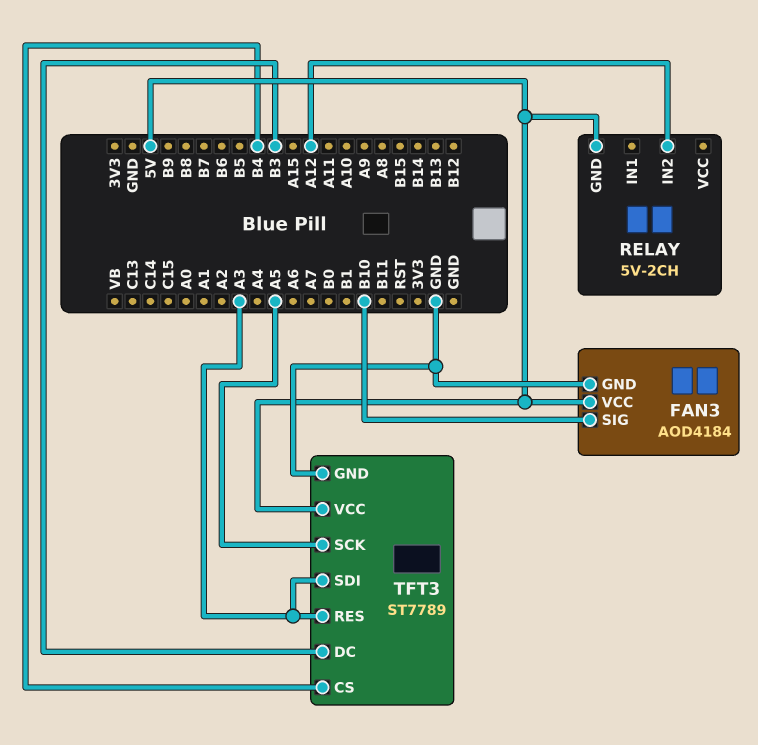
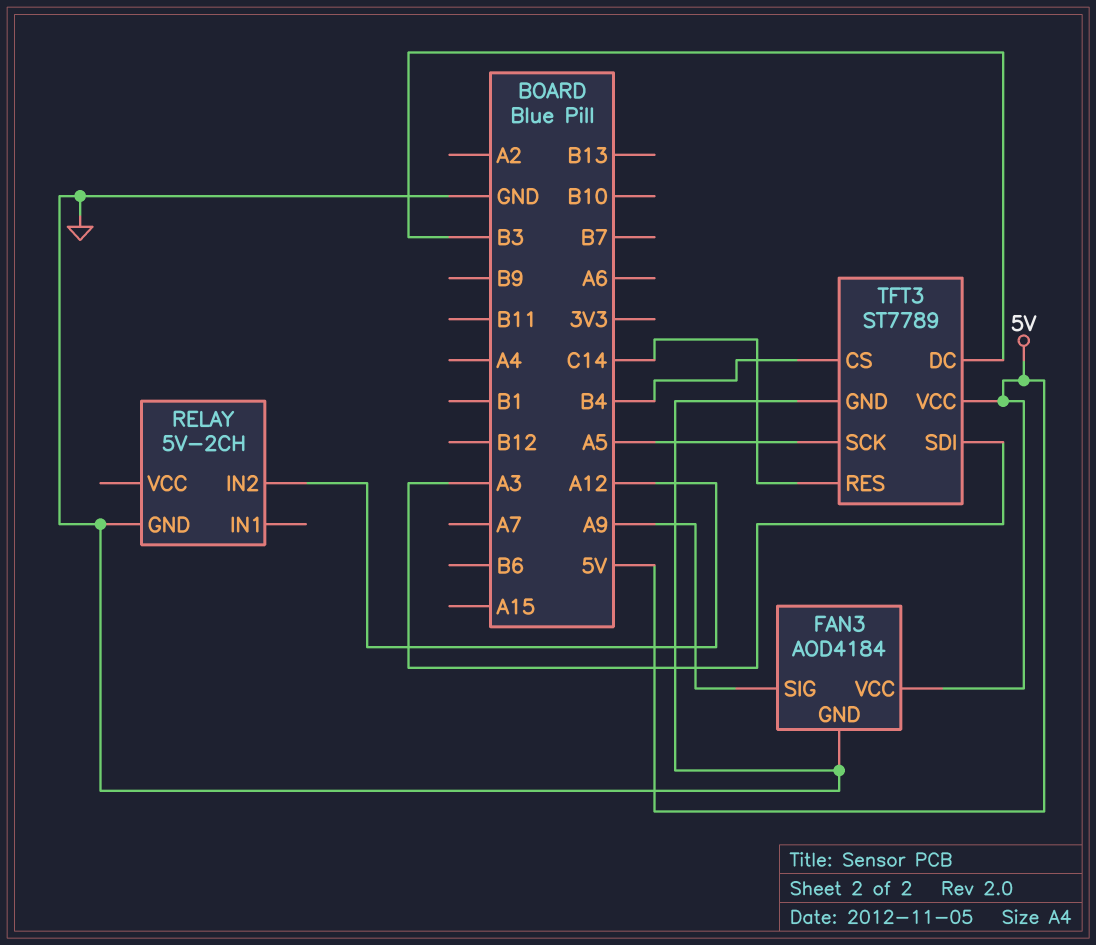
FAN3 pin SIG: B10 -> A9
RELAY pin GND: 5V -> GND
TFT3 pin RES: A3 -> C14

